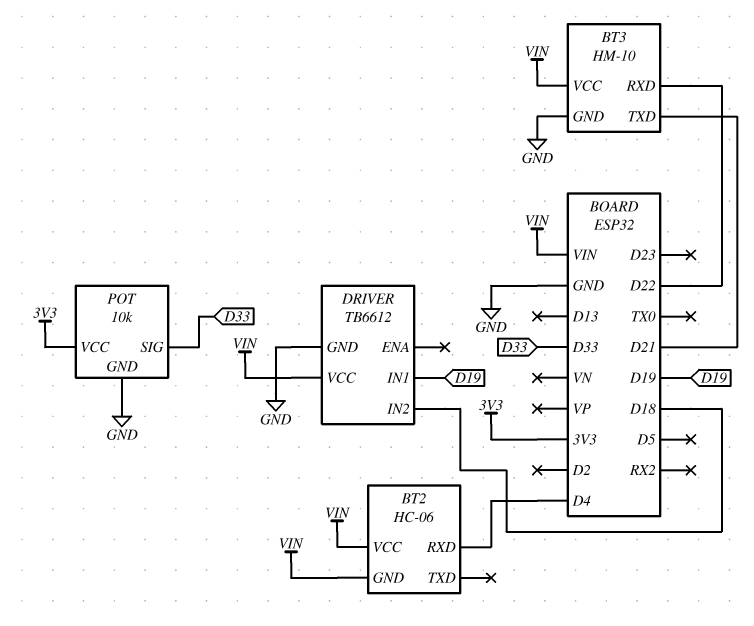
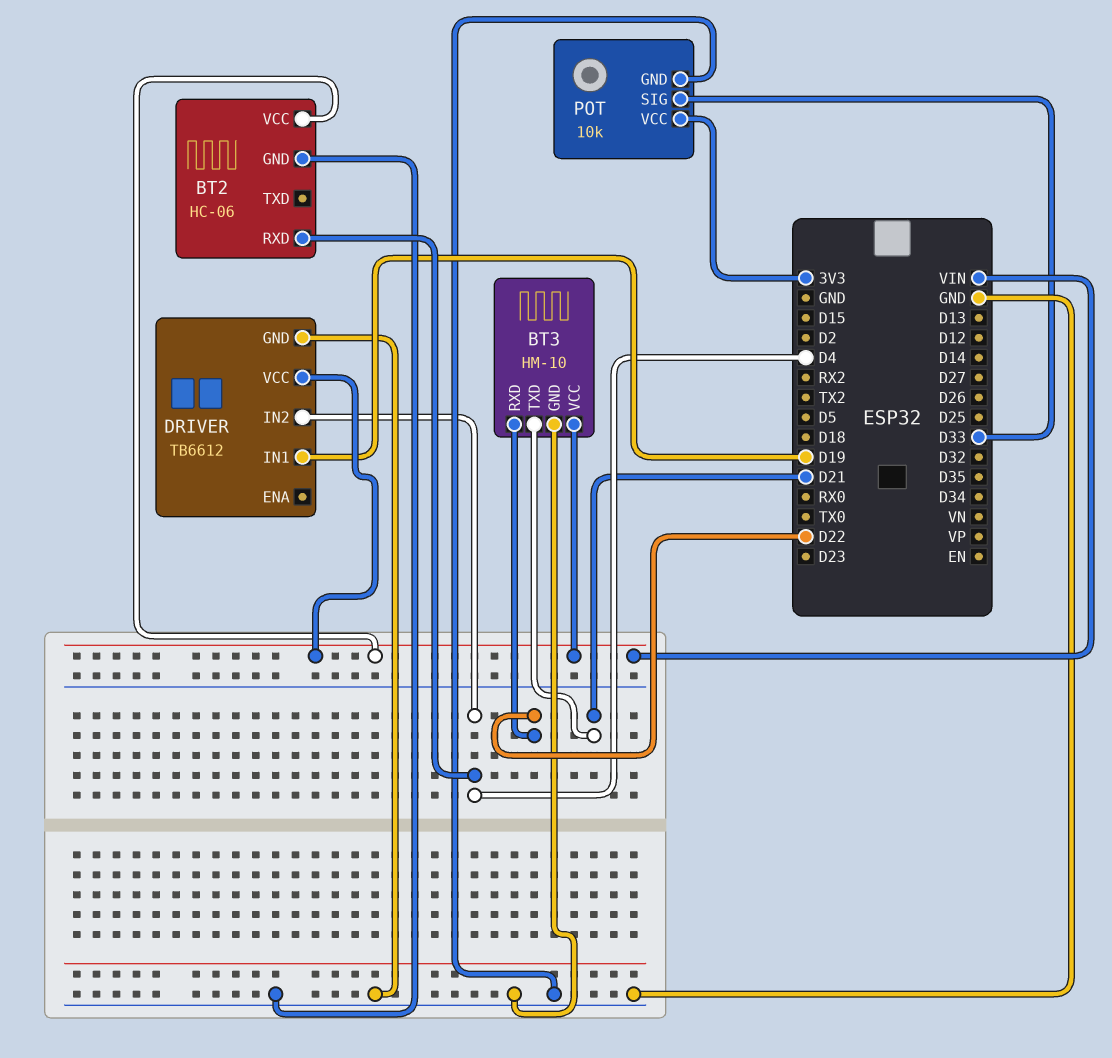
BT2 pin GND: VIN -> GND
DRIVER pin IN2: D18 -> D4

